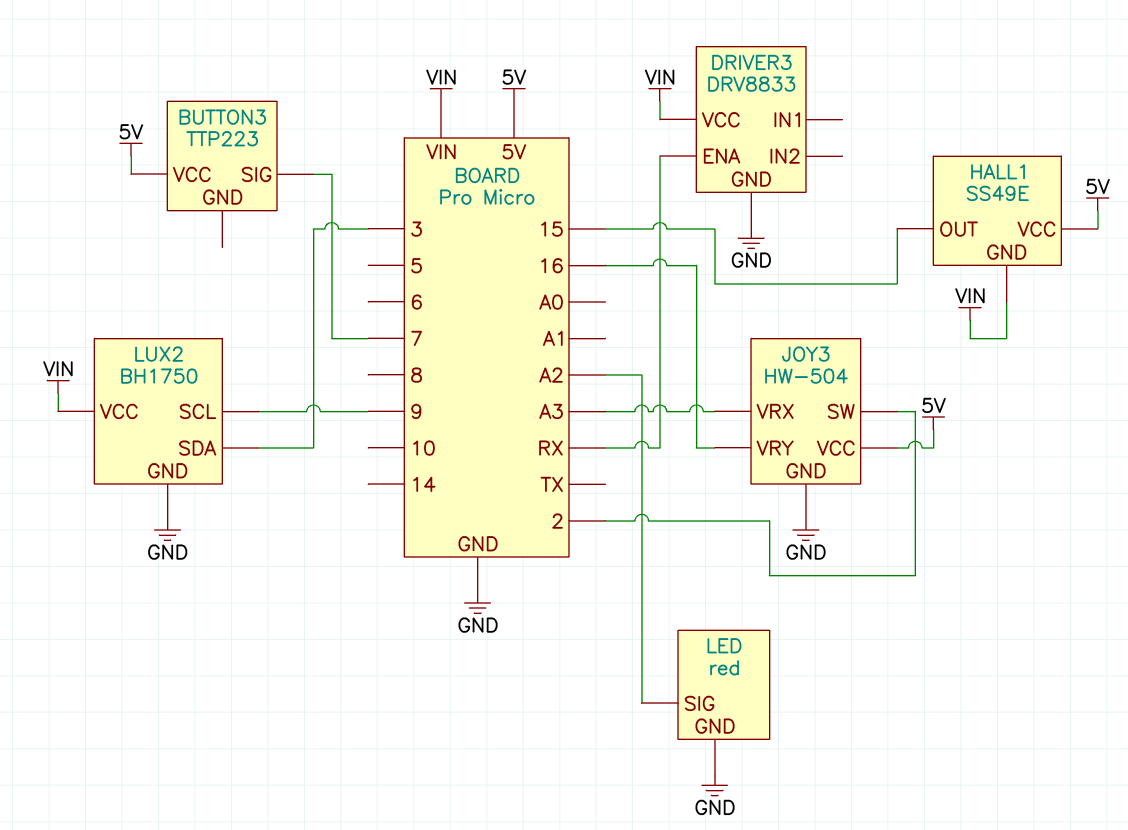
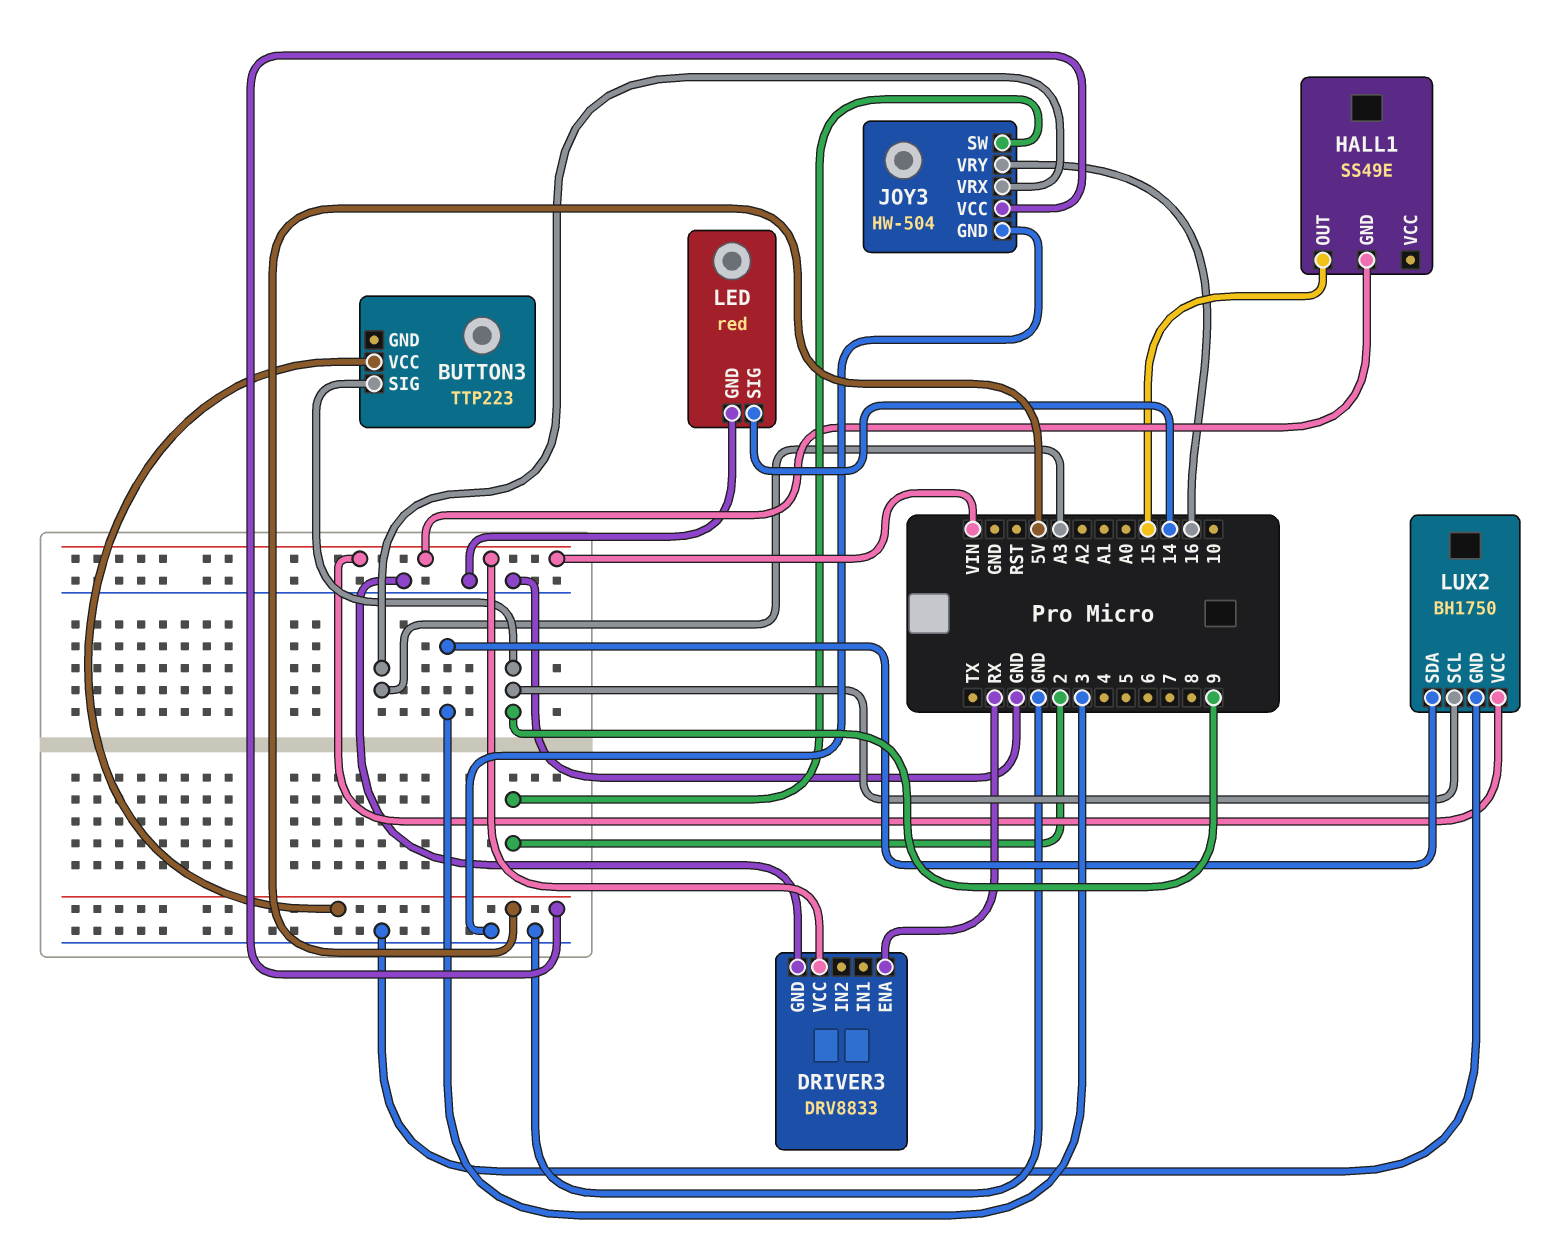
BUTTON3 pin SIG: 7 -> 9
HALL1 pin VCC: 5V -> none
LED pin SIG: A2 -> 14

